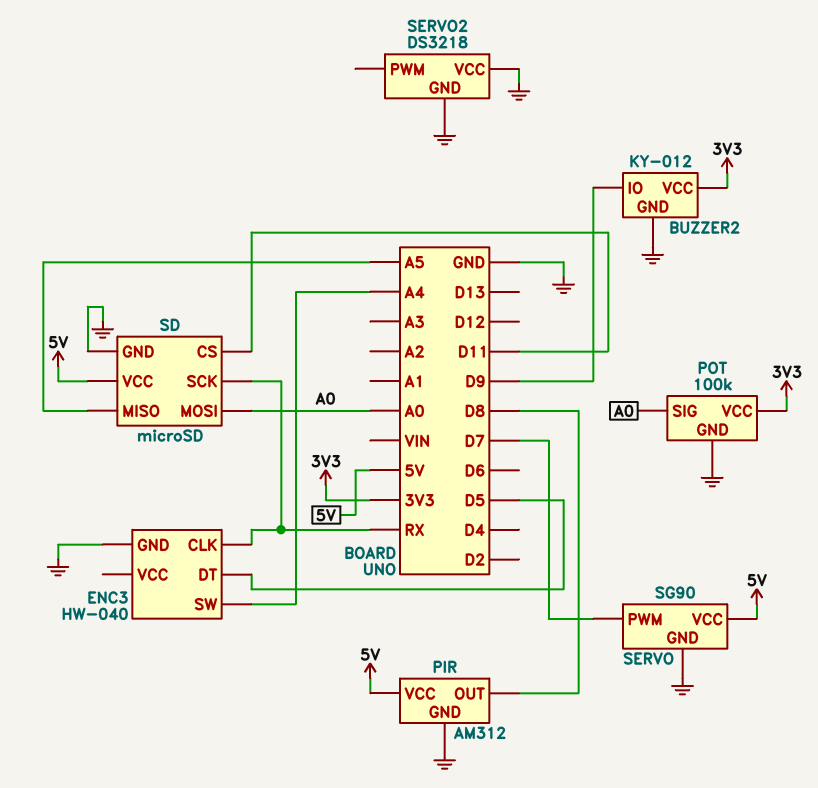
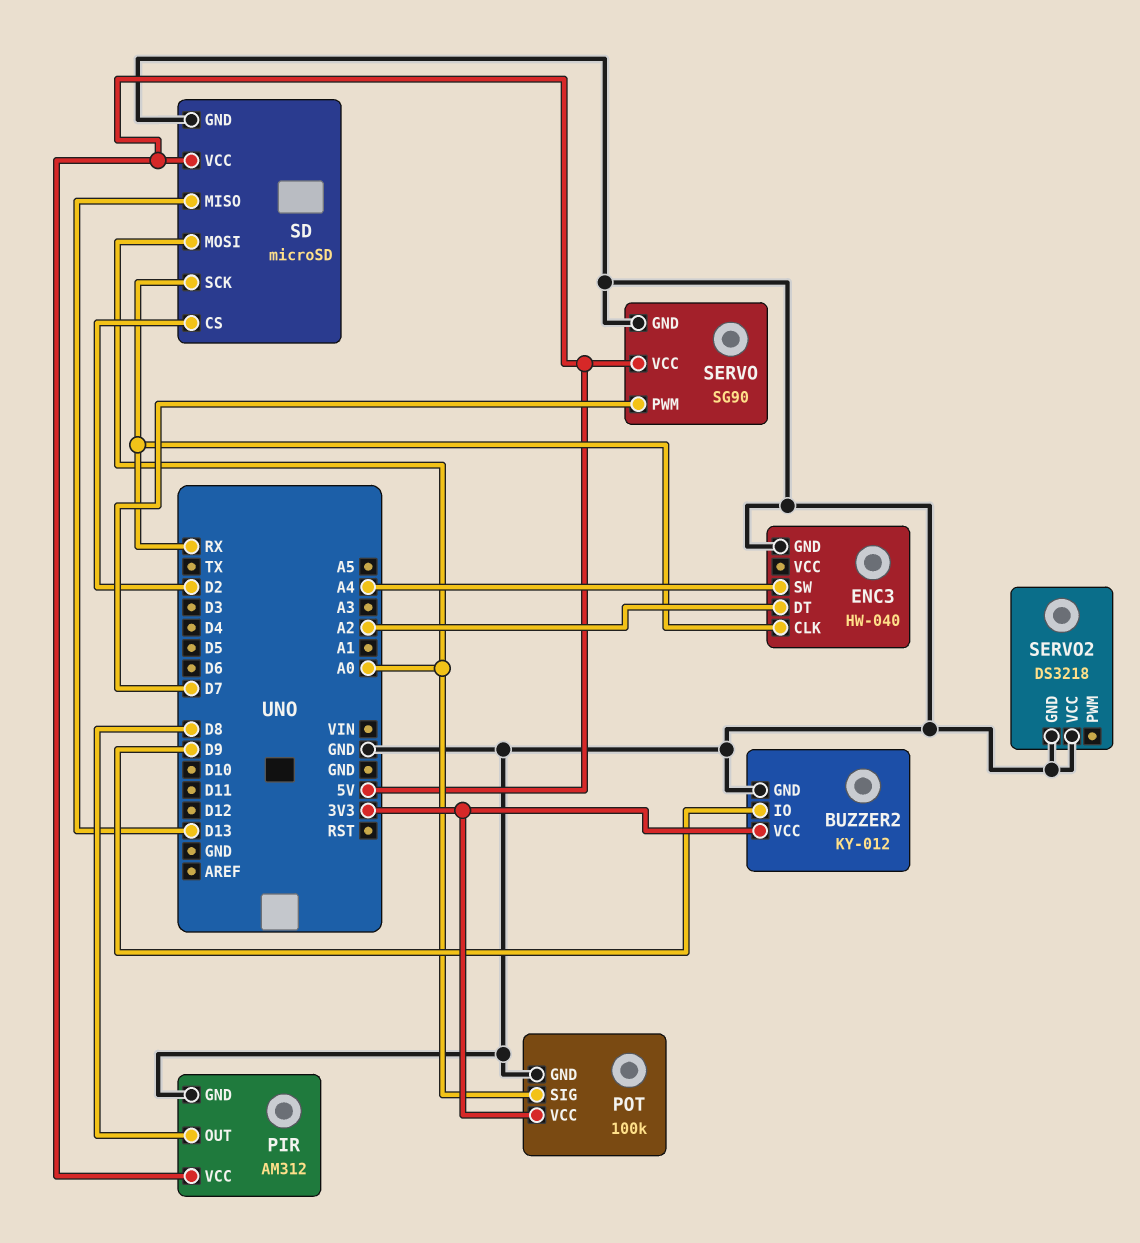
ENC3 pin DT: D5 -> A2
SD pin CS: D11 -> D2
SD pin MISO: A5 -> D13

